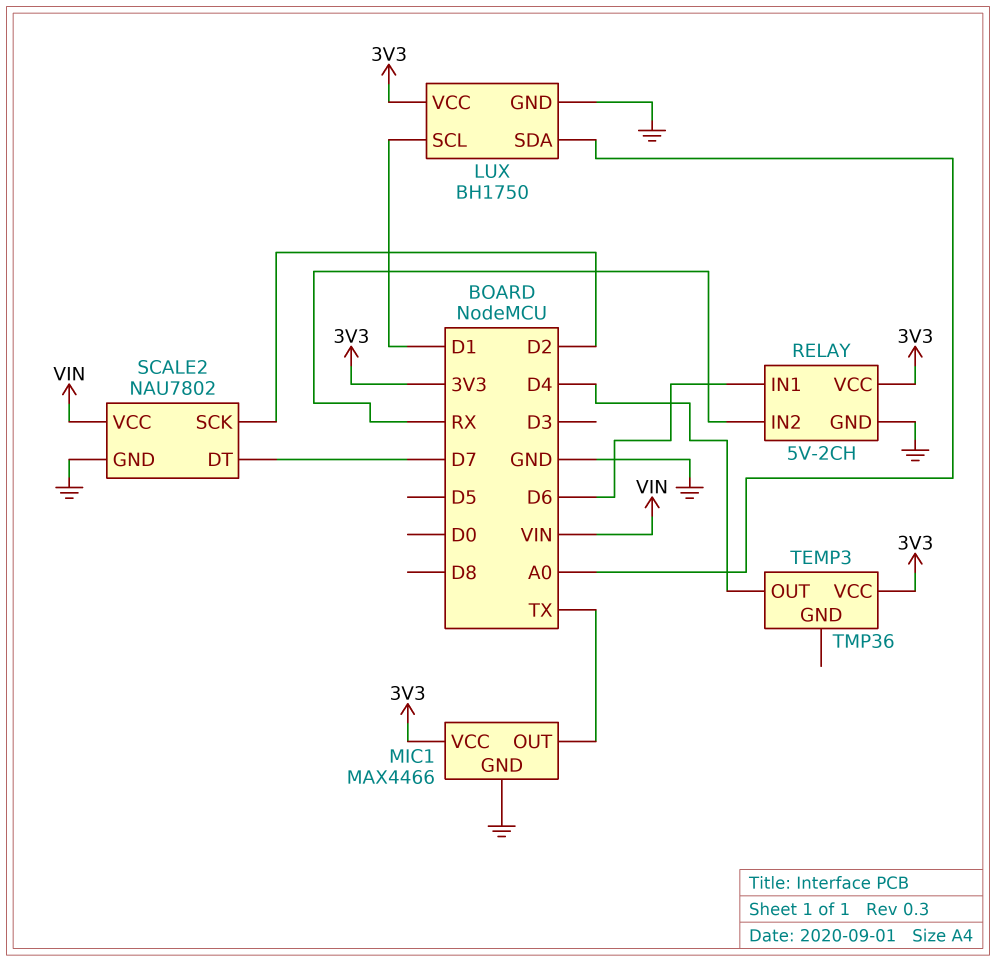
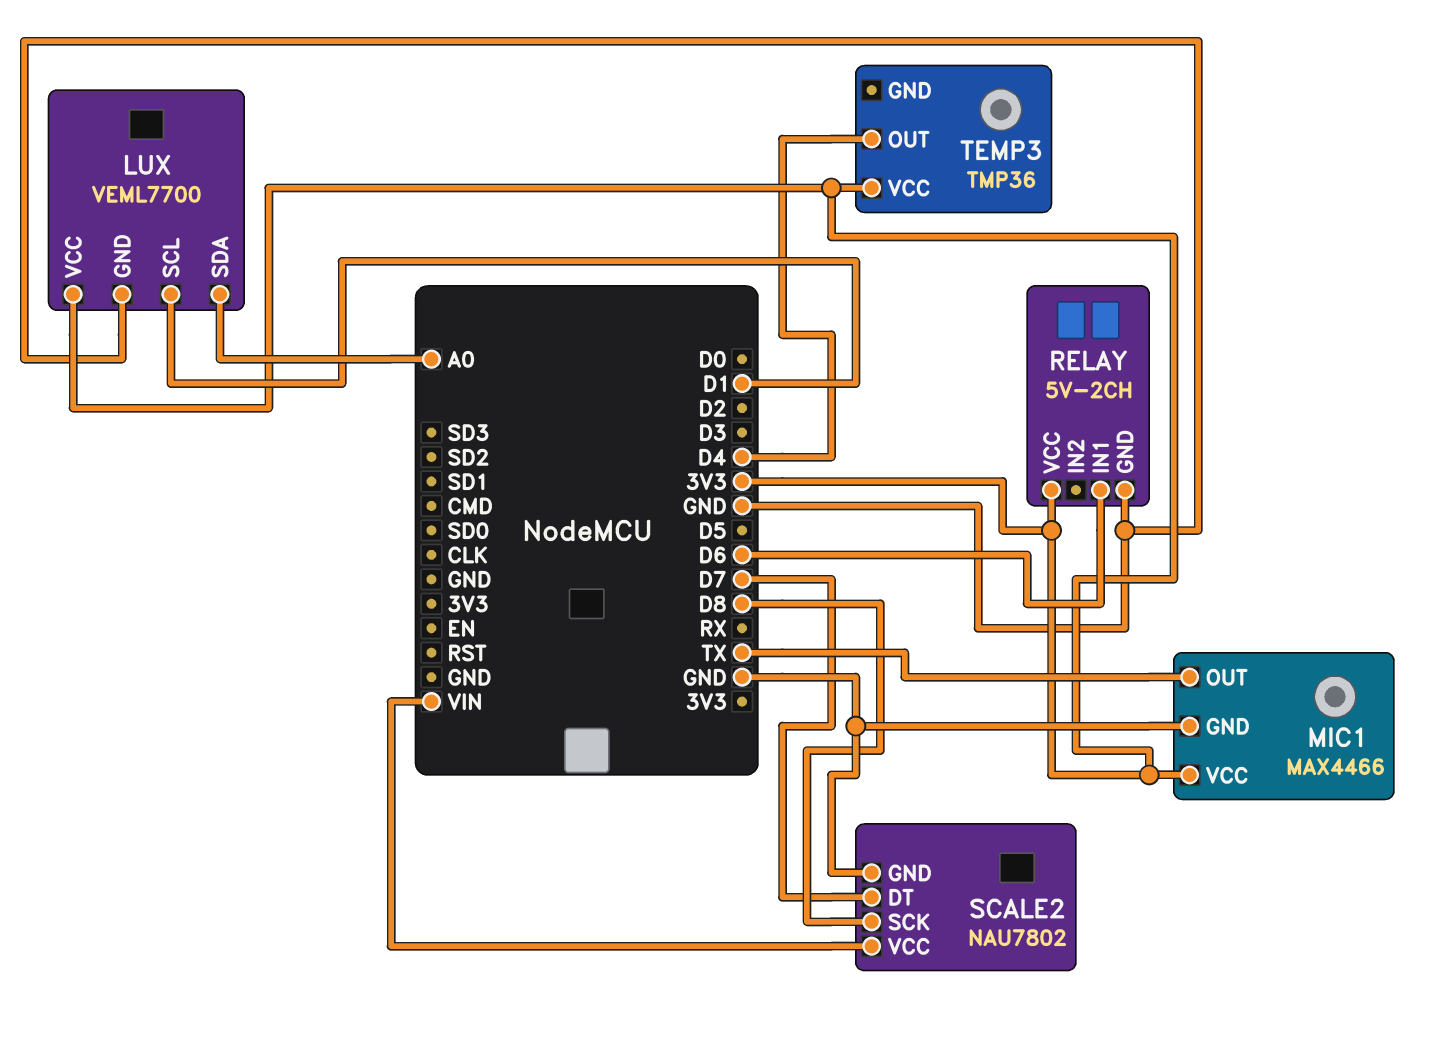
LUX: BH1750 -> VEML7700
RELAY pin IN2: RX -> none
SCALE2 pin SCK: D2 -> D8

